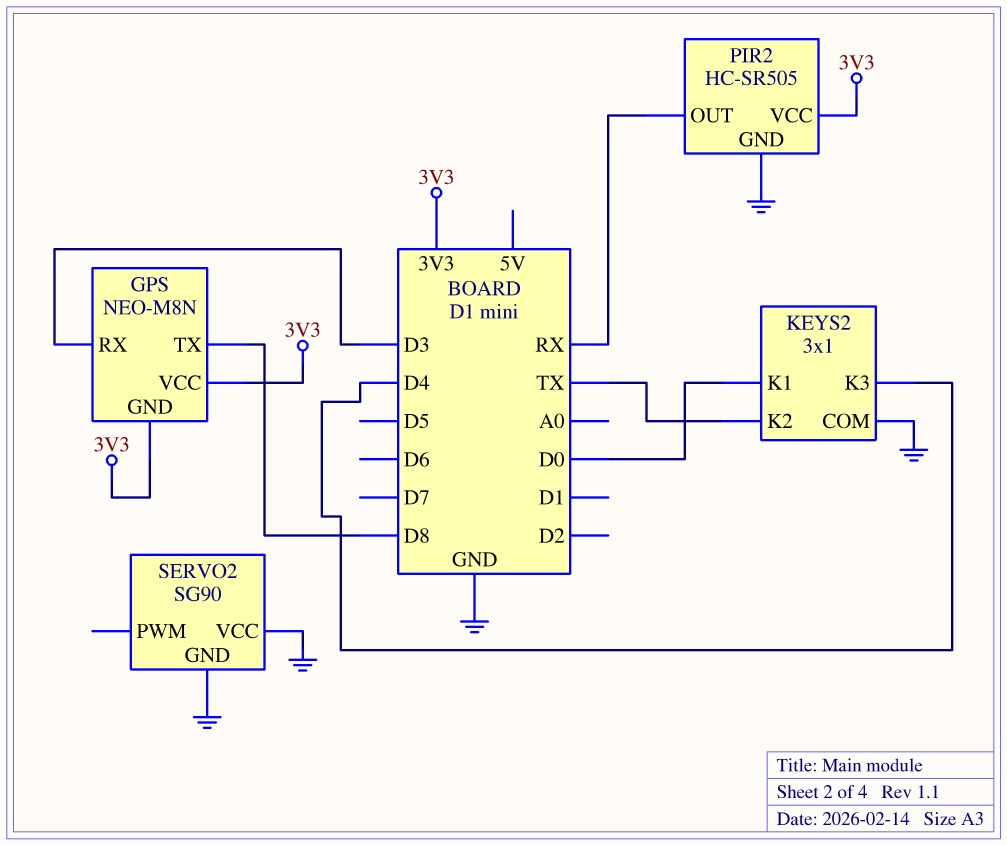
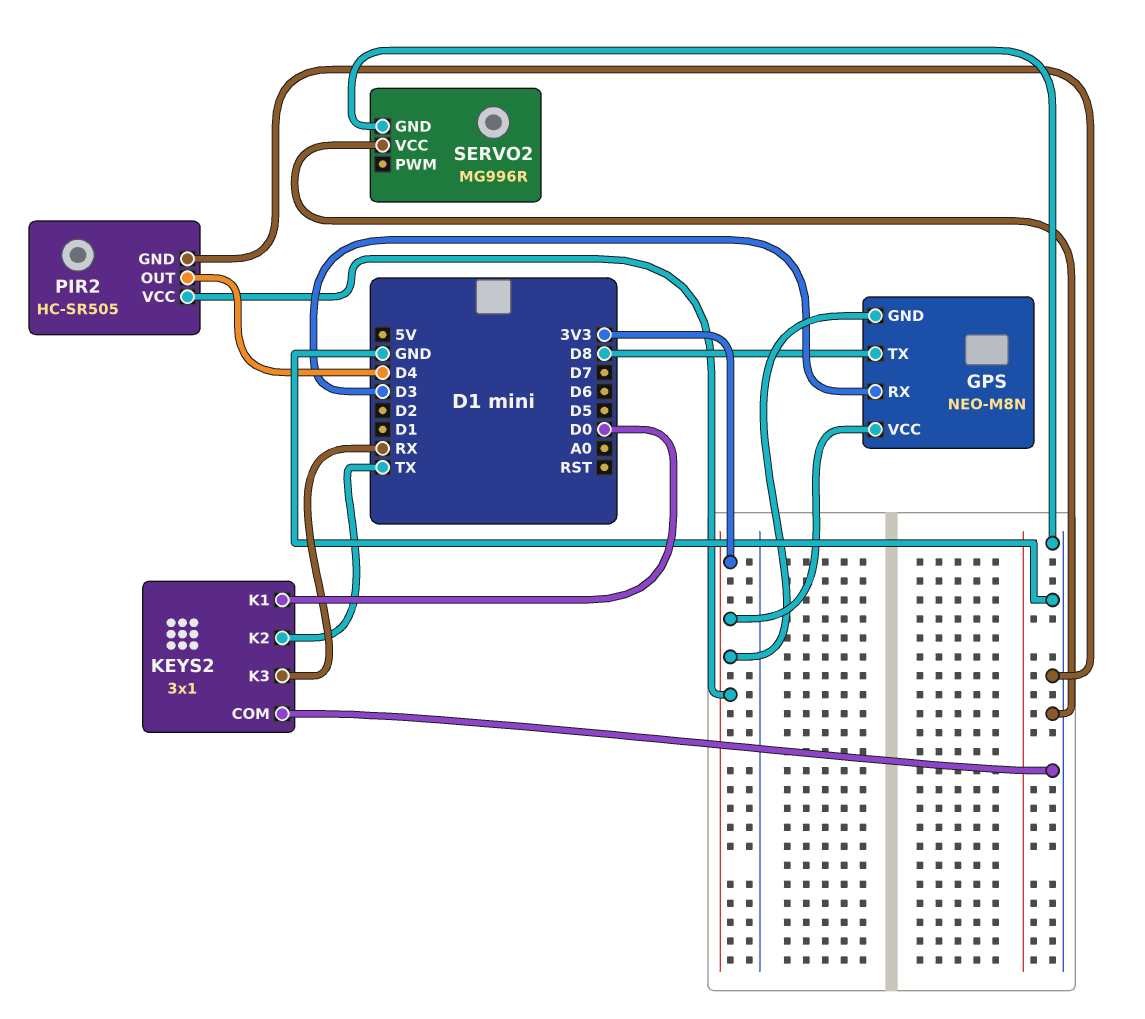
KEYS2 pin K3: D4 -> RX
PIR2 pin OUT: RX -> D4
SERVO2: SG90 -> MG996R

